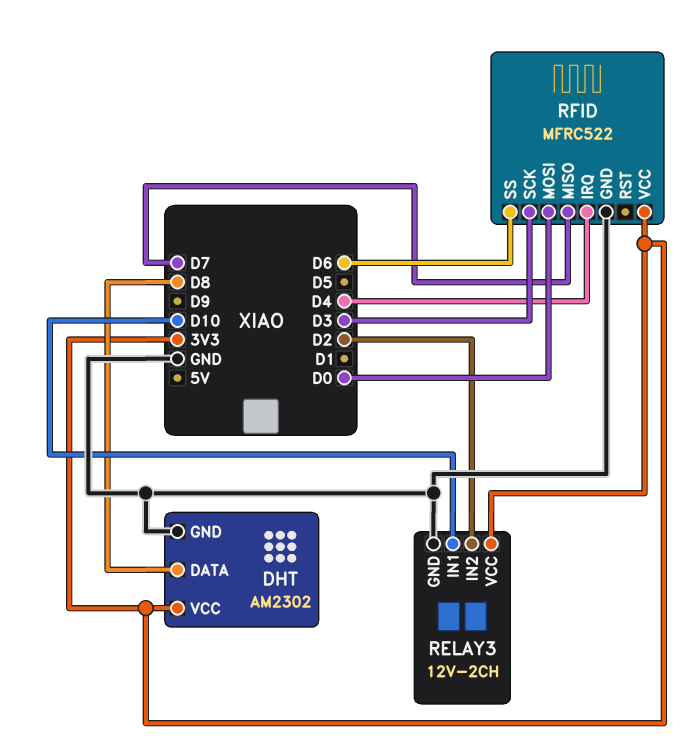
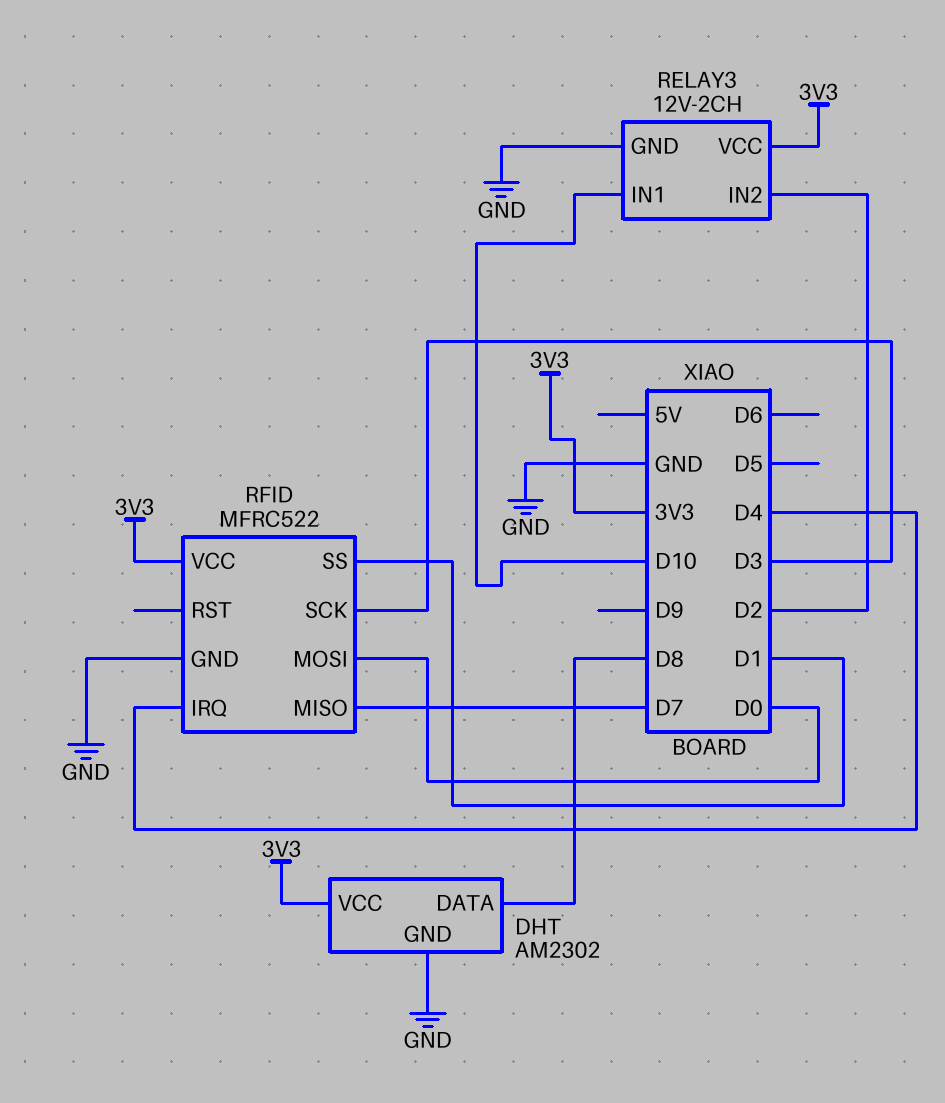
RFID pin SS: D6 -> D1

